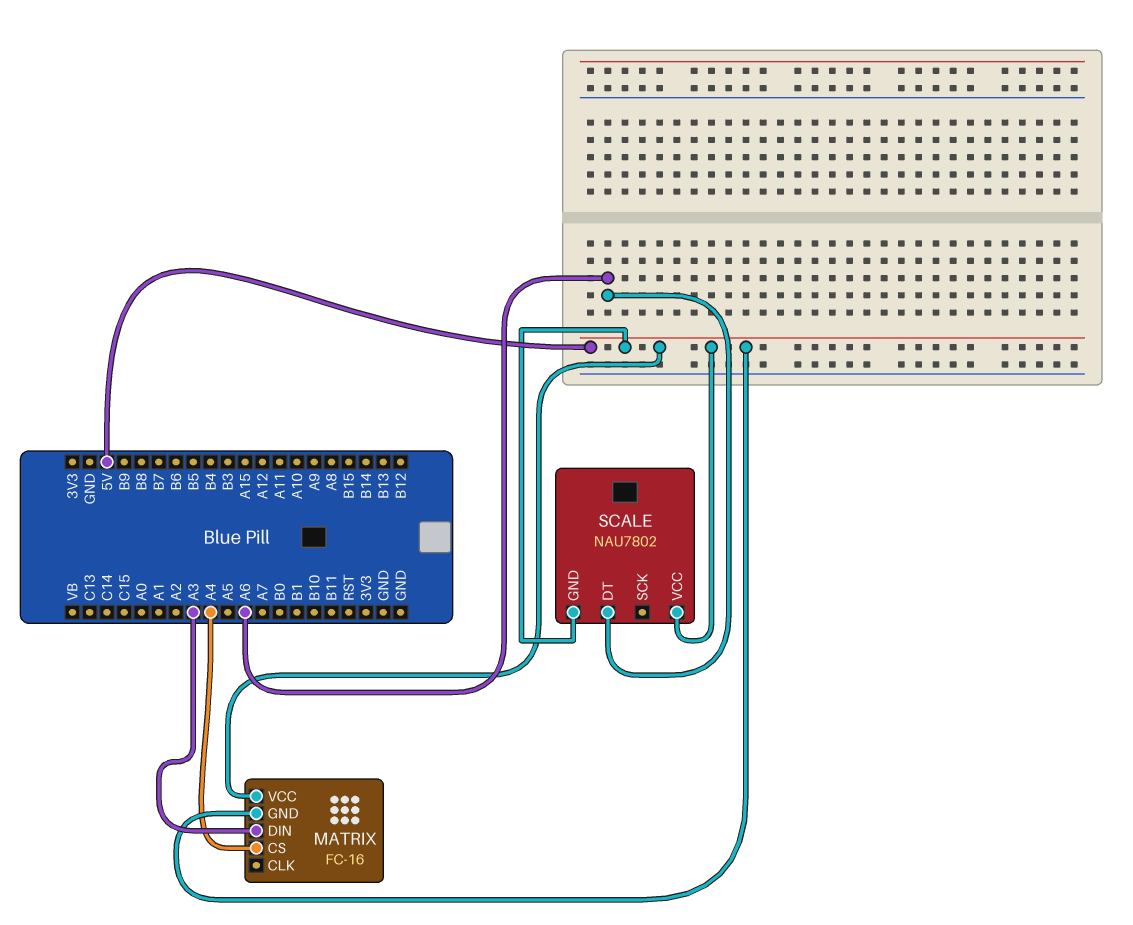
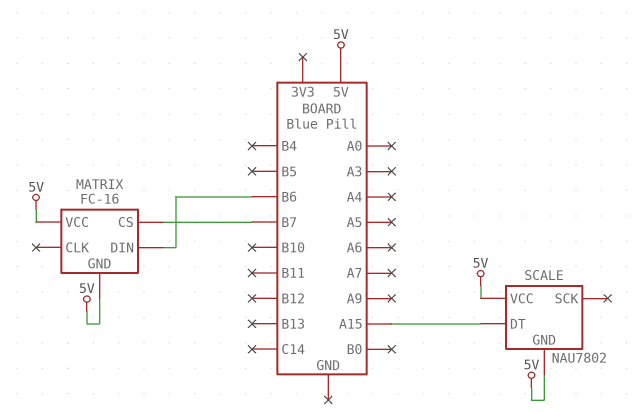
MATRIX pin CS: A4 -> B7
MATRIX pin DIN: A3 -> B6
SCALE pin DT: A6 -> A15

